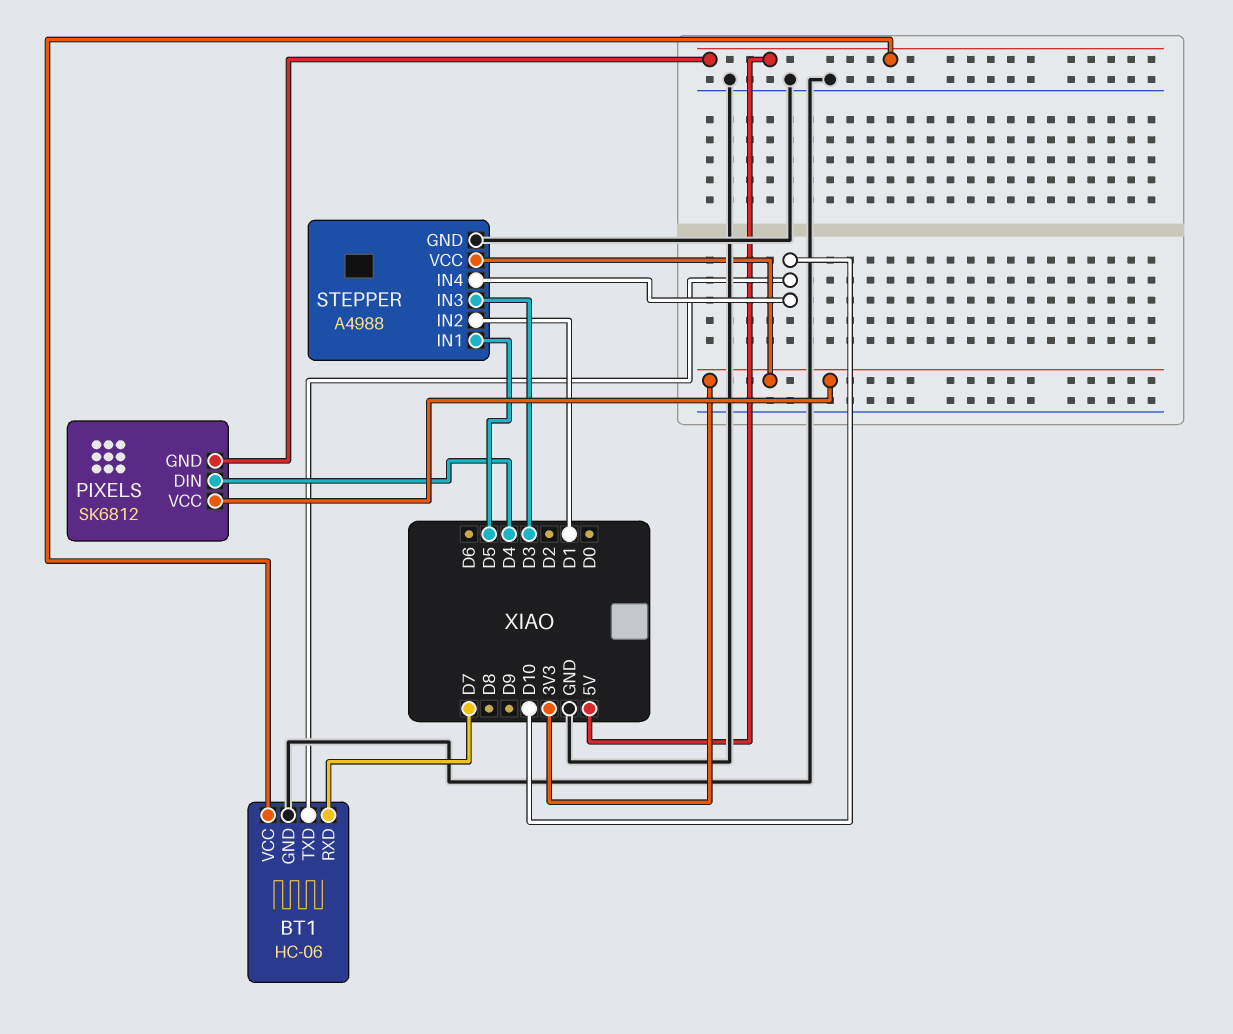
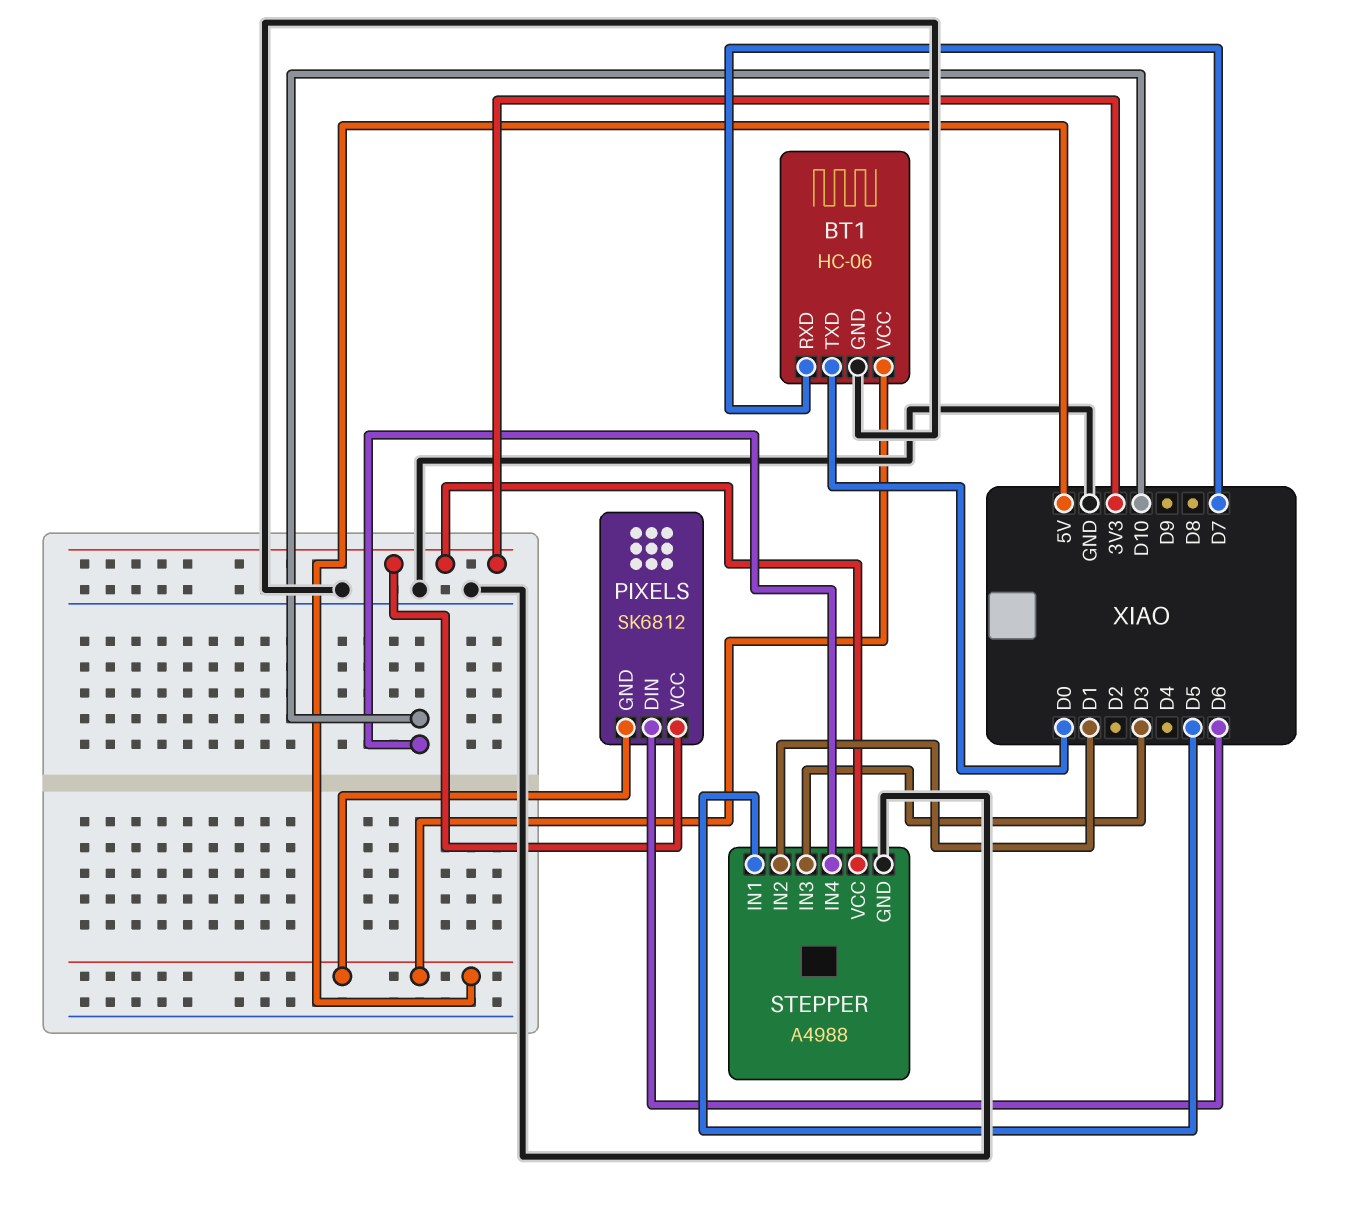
BT1 pin TXD: D10 -> D0
PIXELS pin DIN: D4 -> D6

